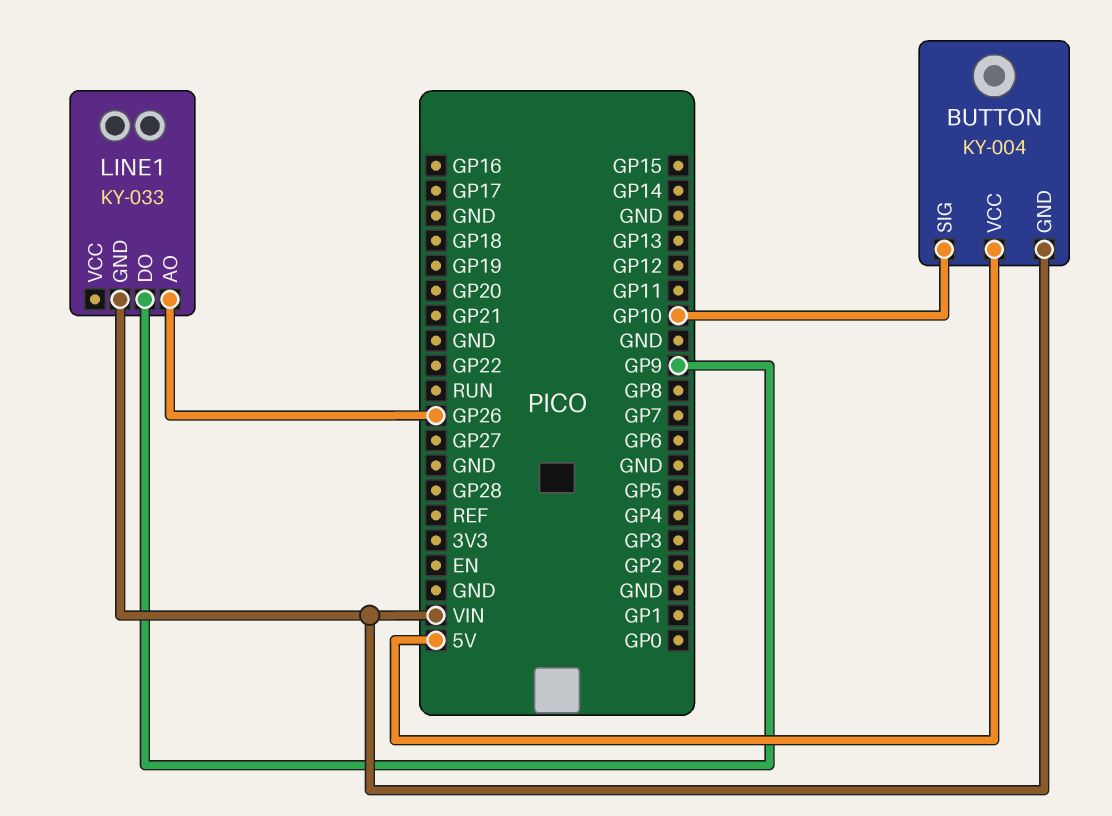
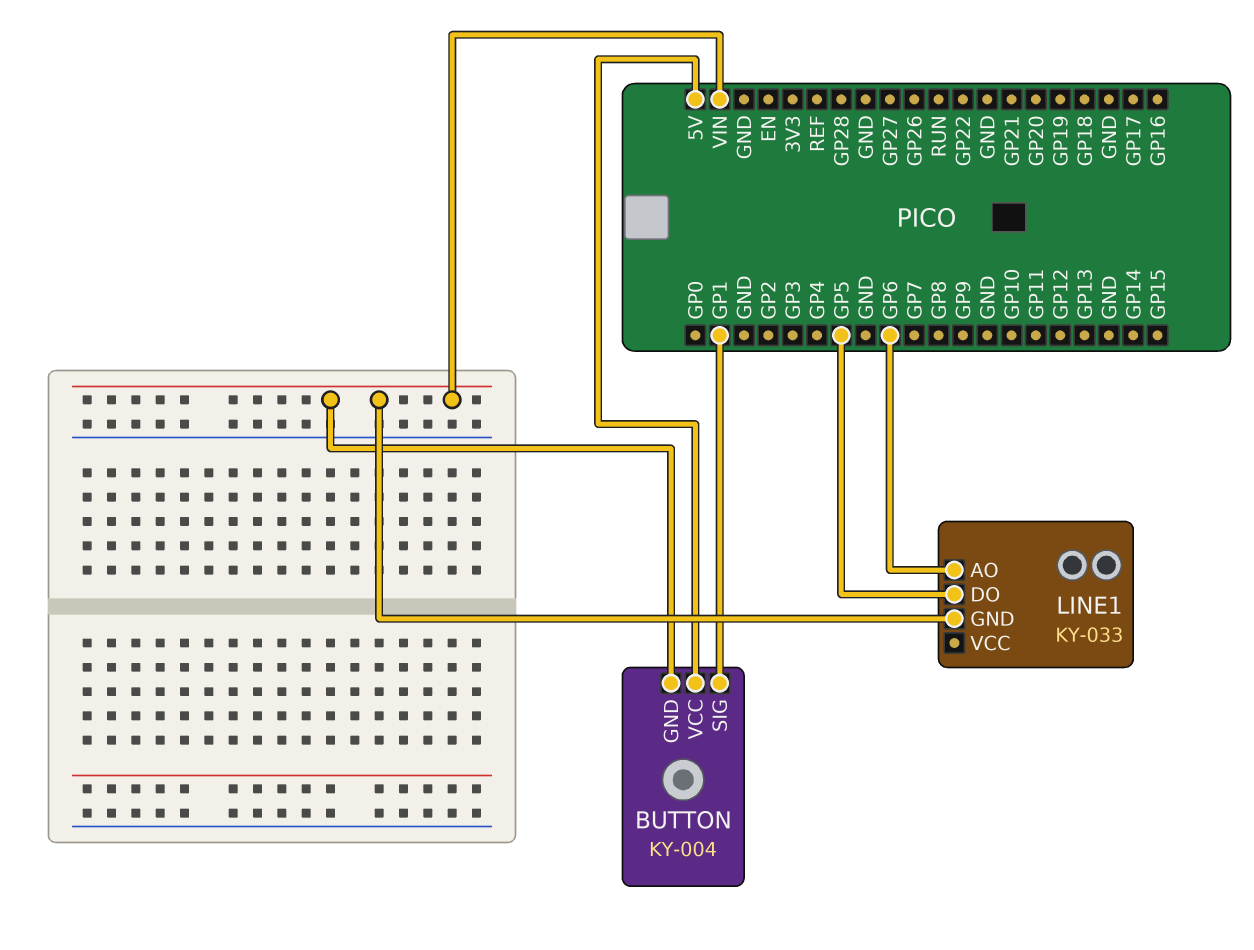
BUTTON pin SIG: GP10 -> GP1
LINE1 pin AO: GP26 -> GP6
LINE1 pin DO: GP9 -> GP5

